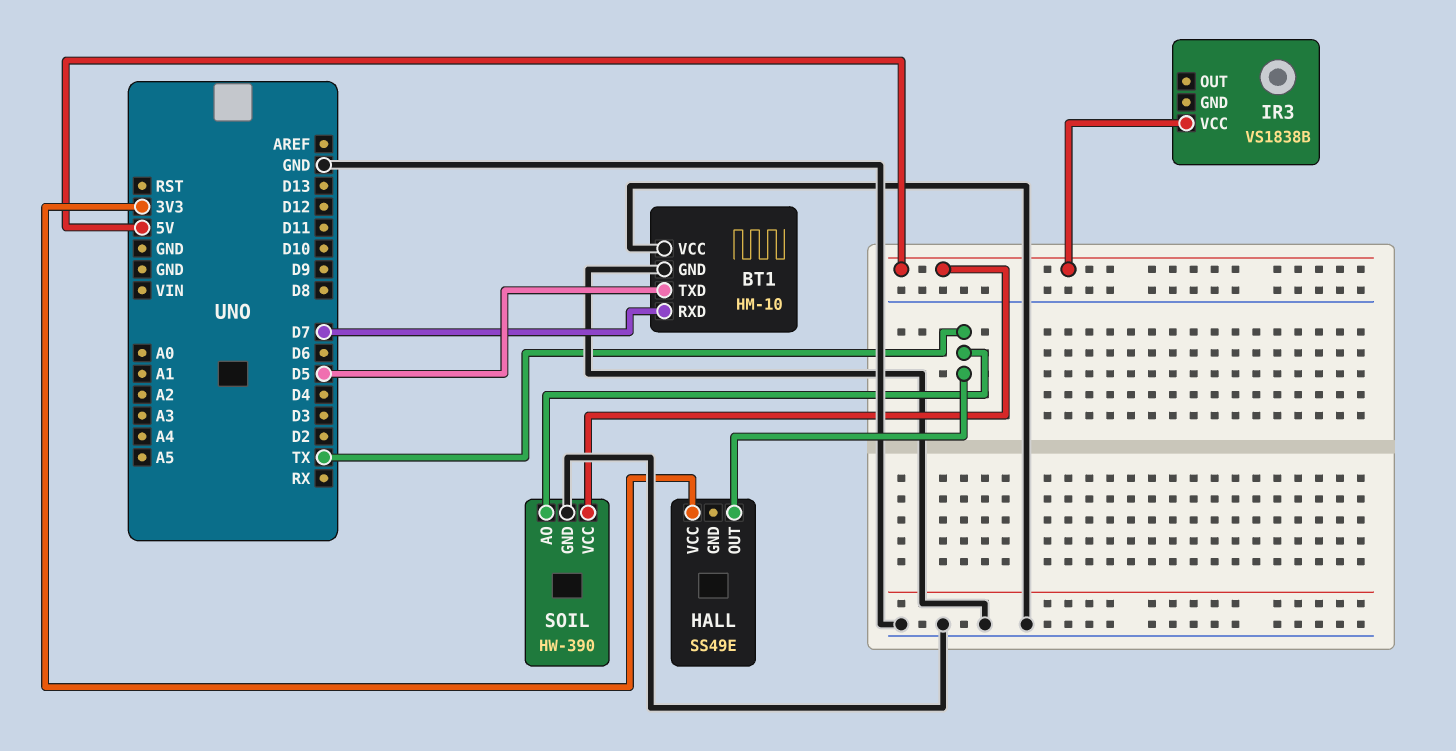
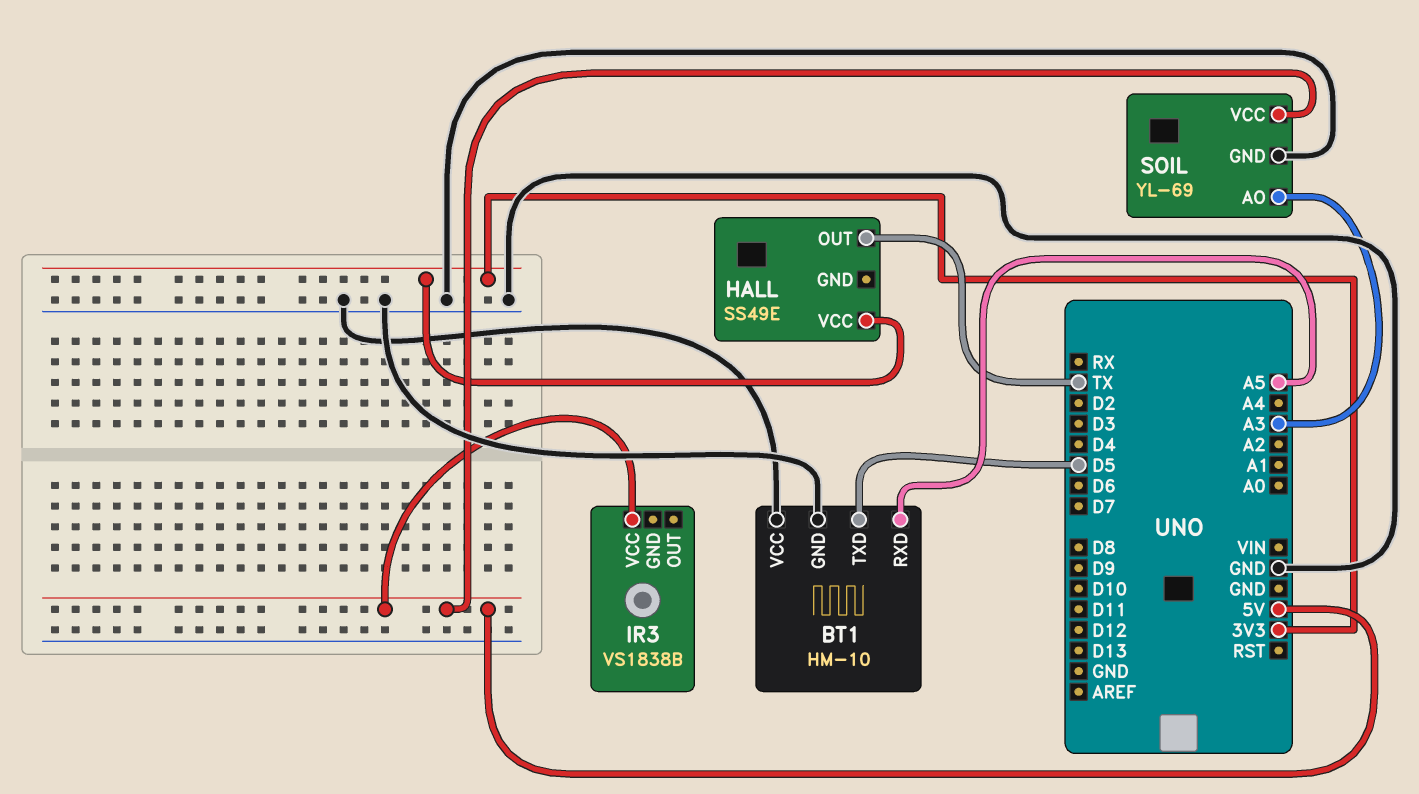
BT1 pin RXD: D7 -> A5
SOIL: HW-390 -> YL-69
SOIL pin AO: TX -> A3

